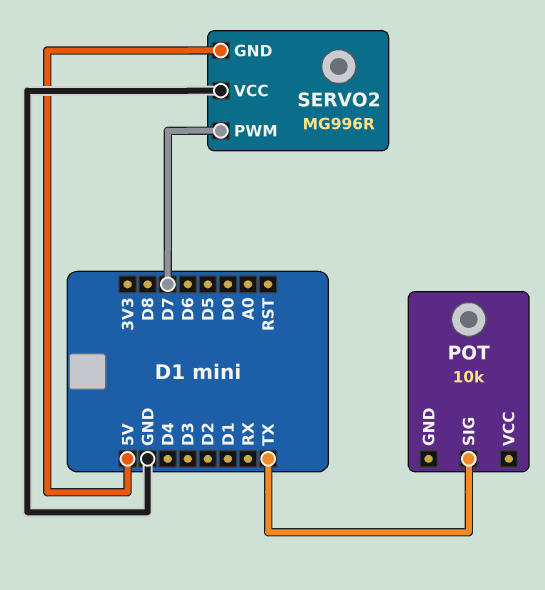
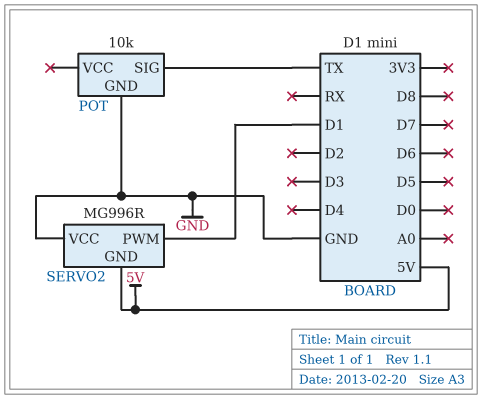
POT pin GND: none -> GND
SERVO2 pin PWM: D7 -> D1

